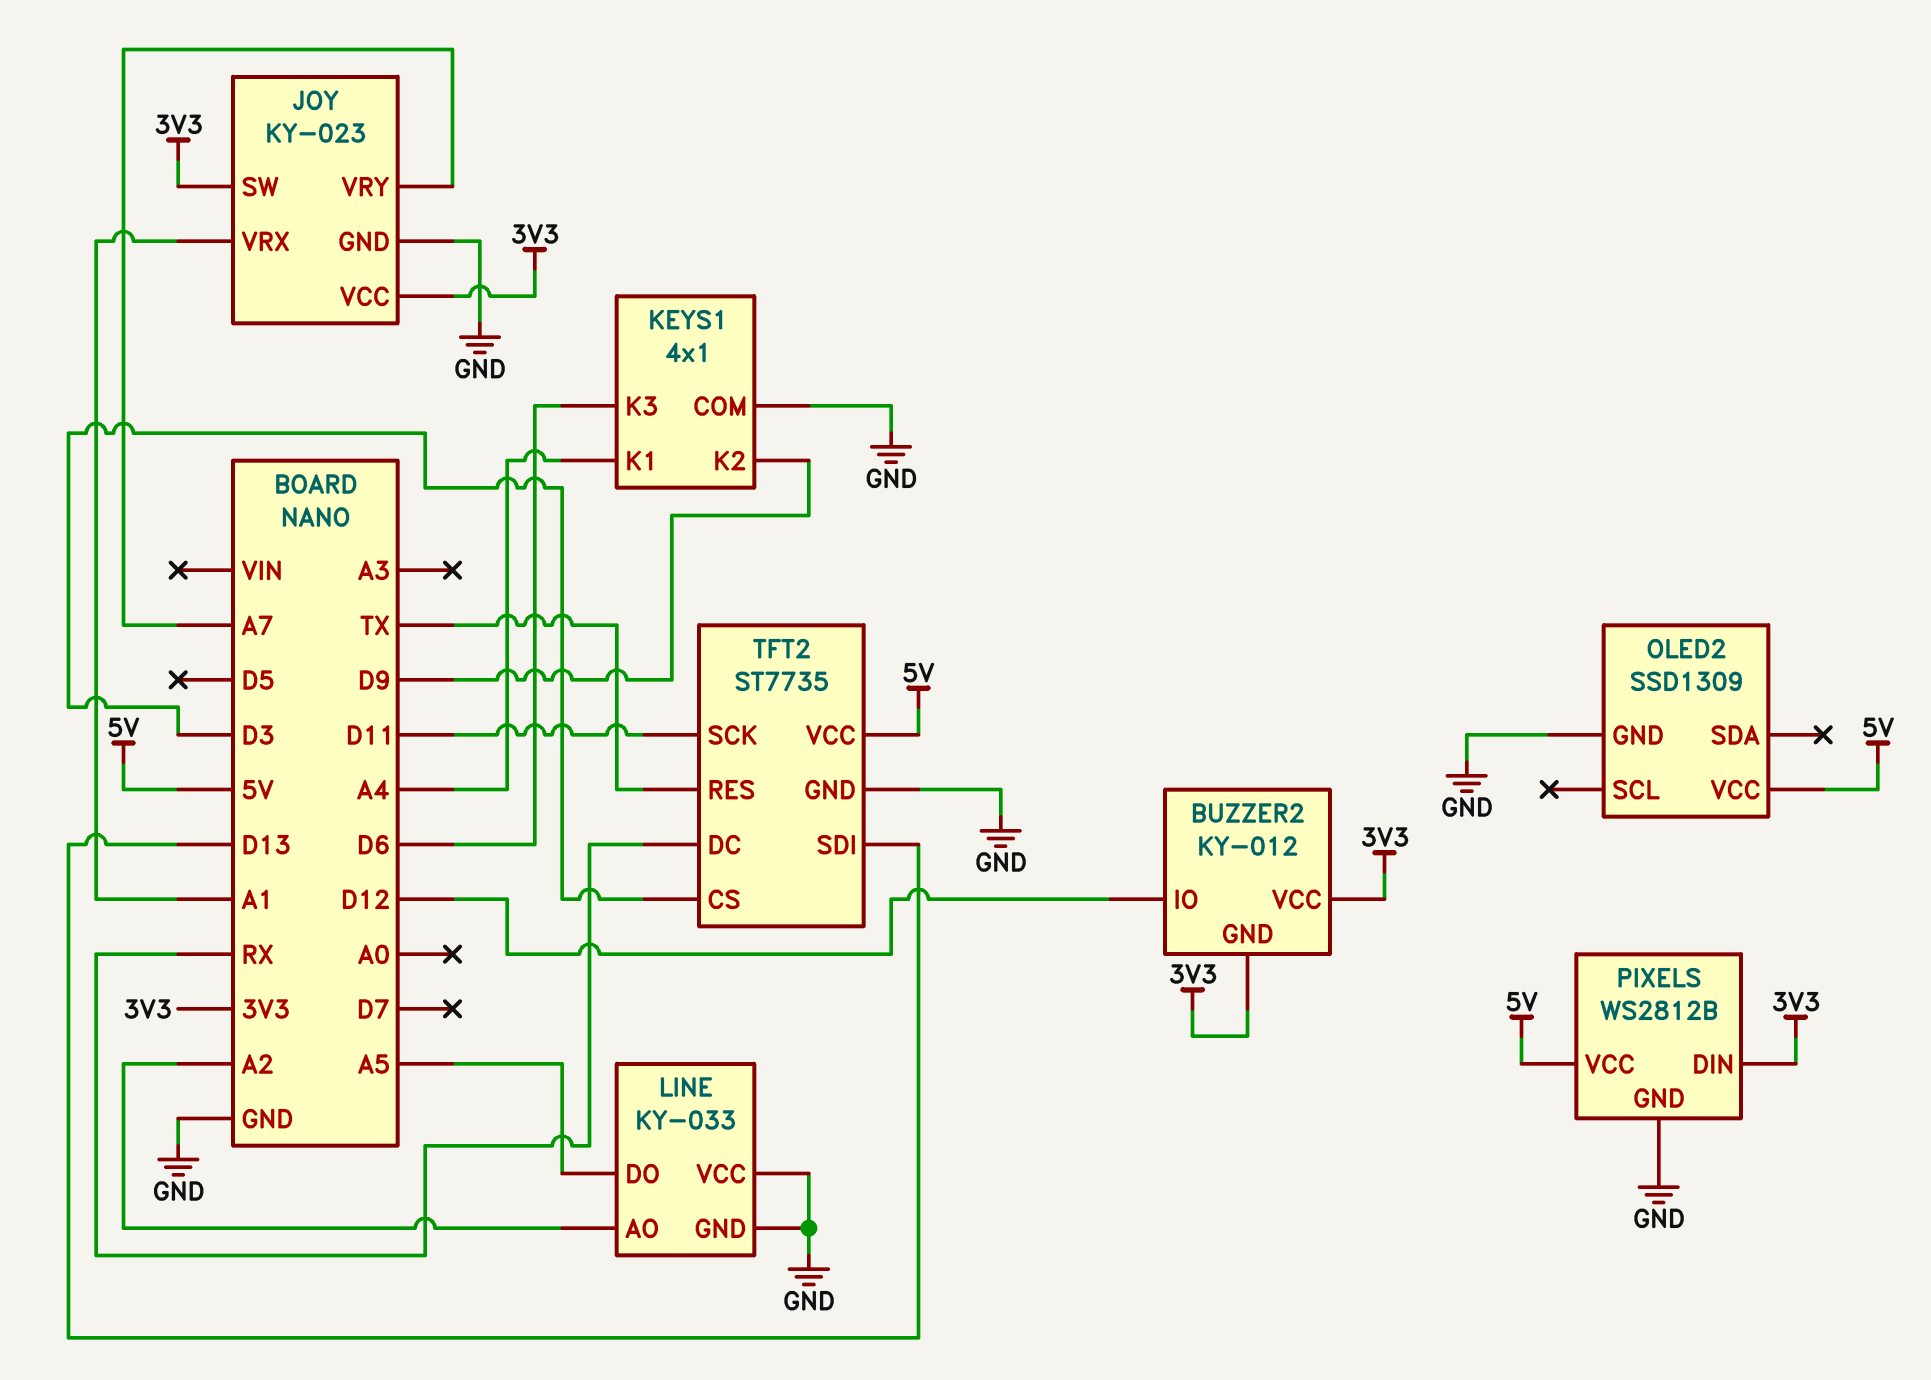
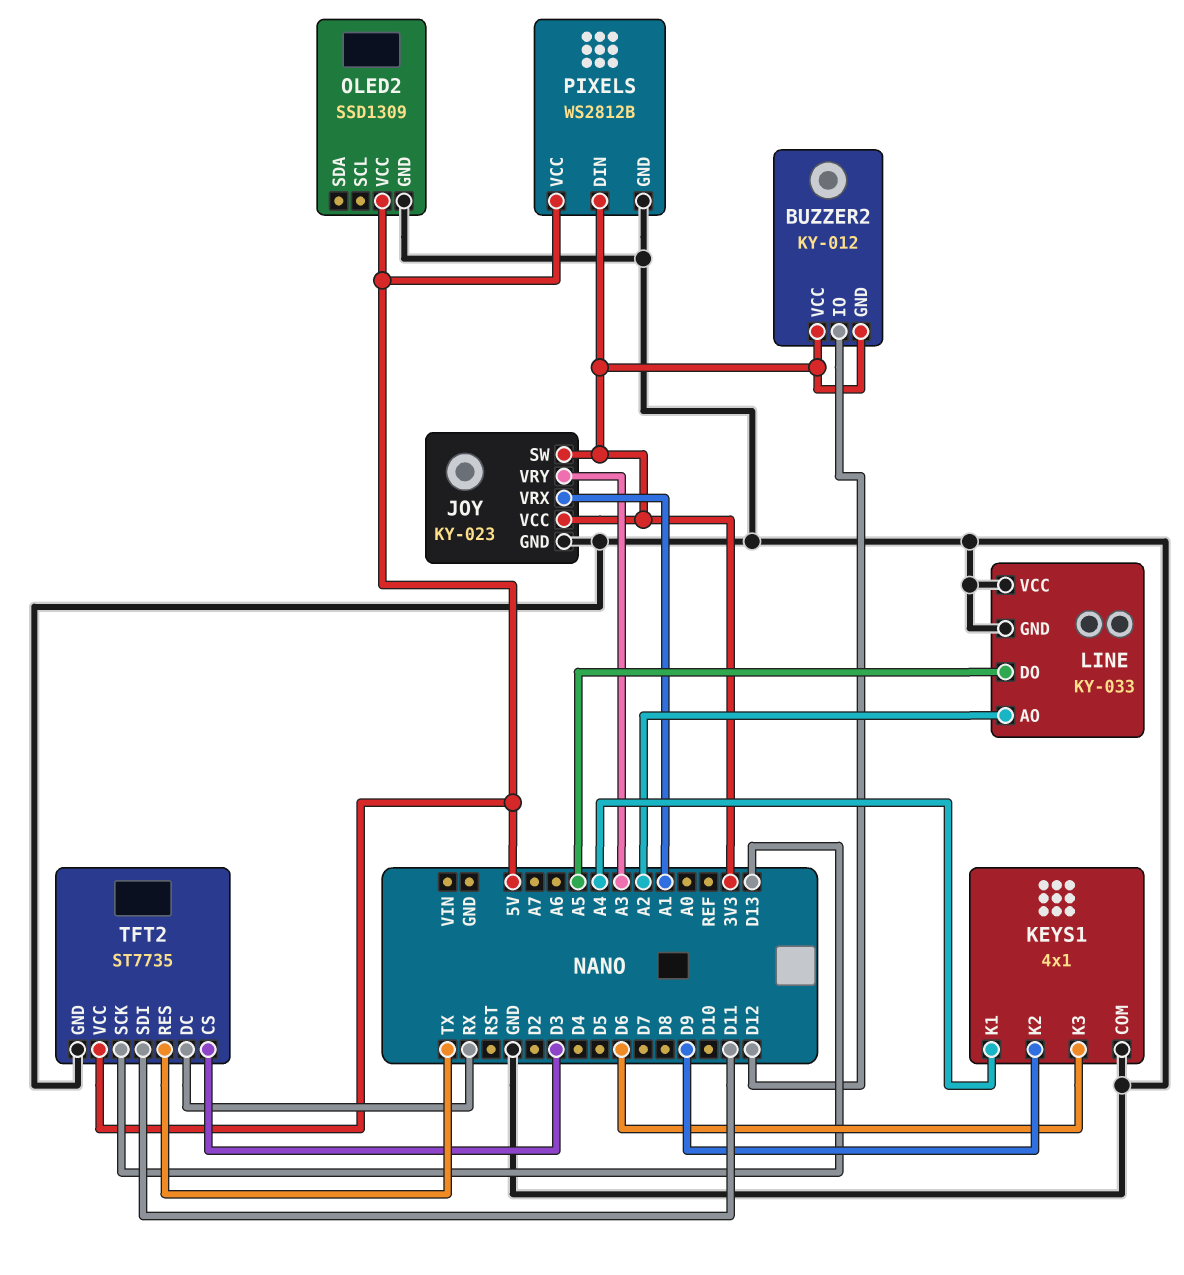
JOY pin VRY: A7 -> A3
TFT2 pin SCK: D11 -> D13
TFT2 pin SDI: D13 -> D11

